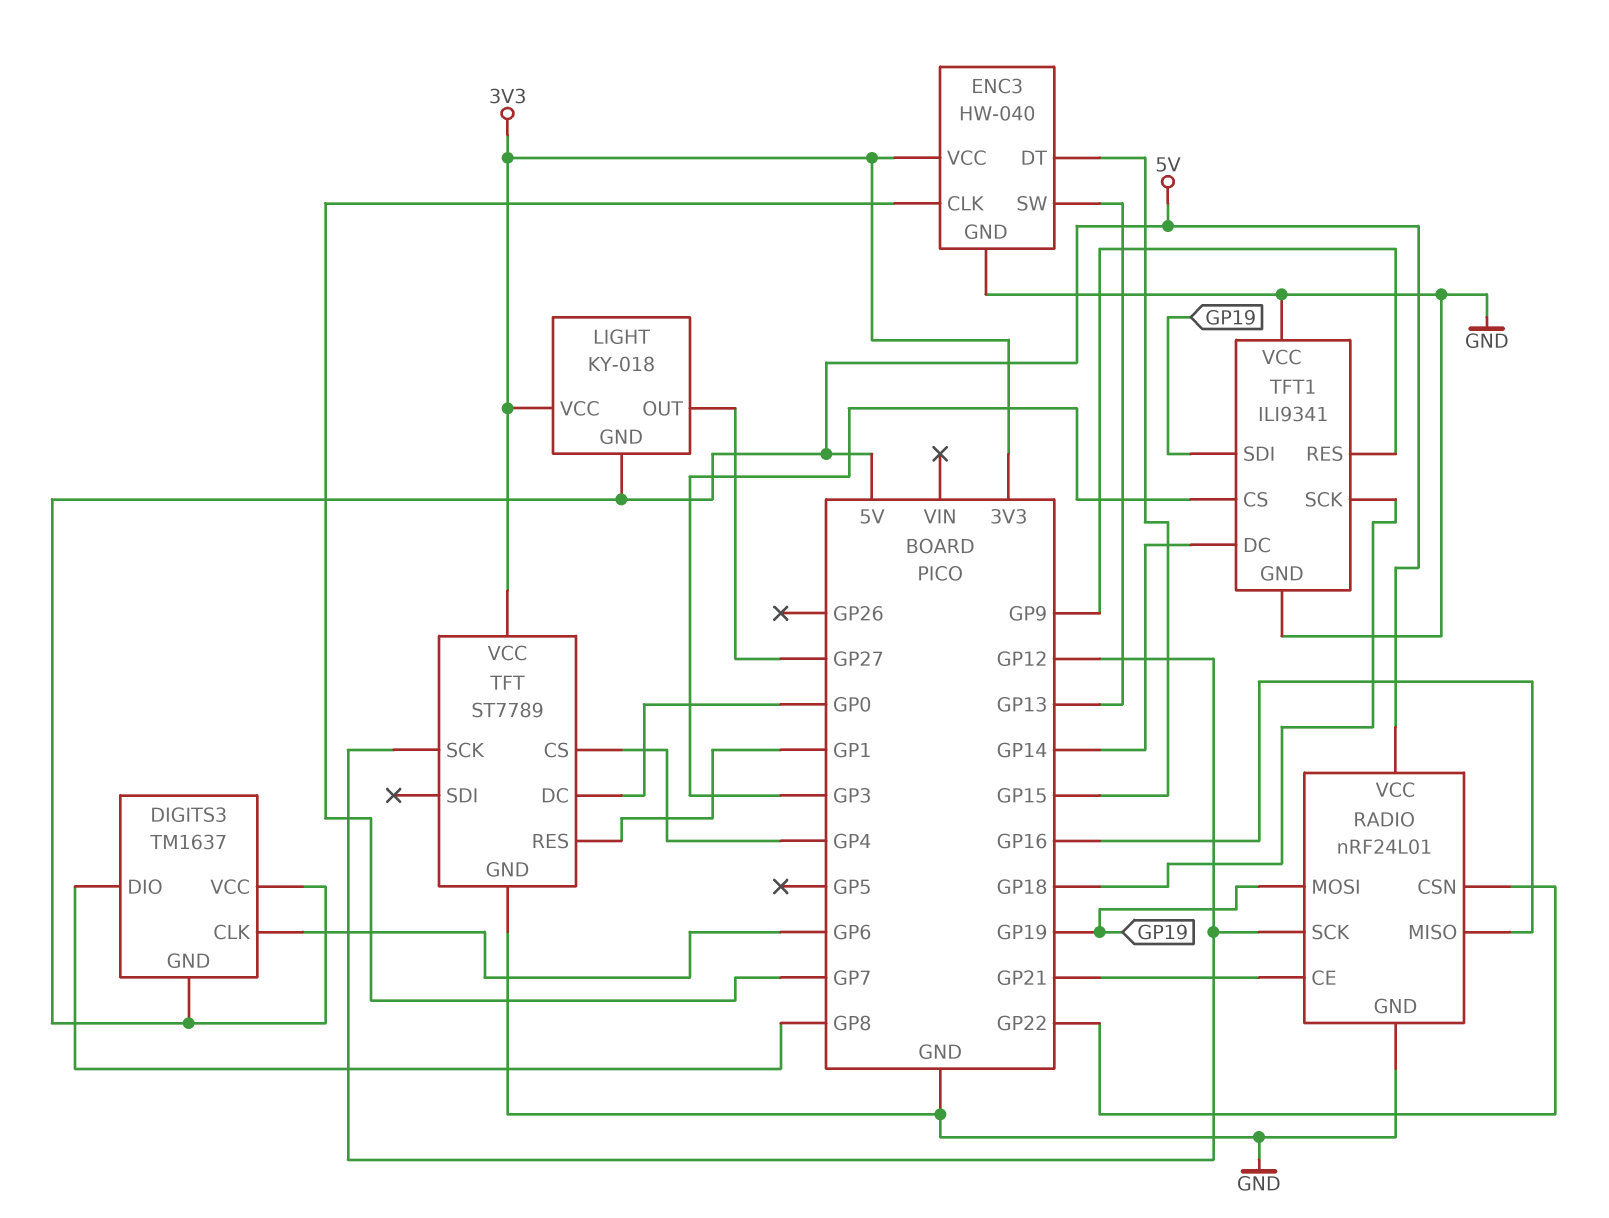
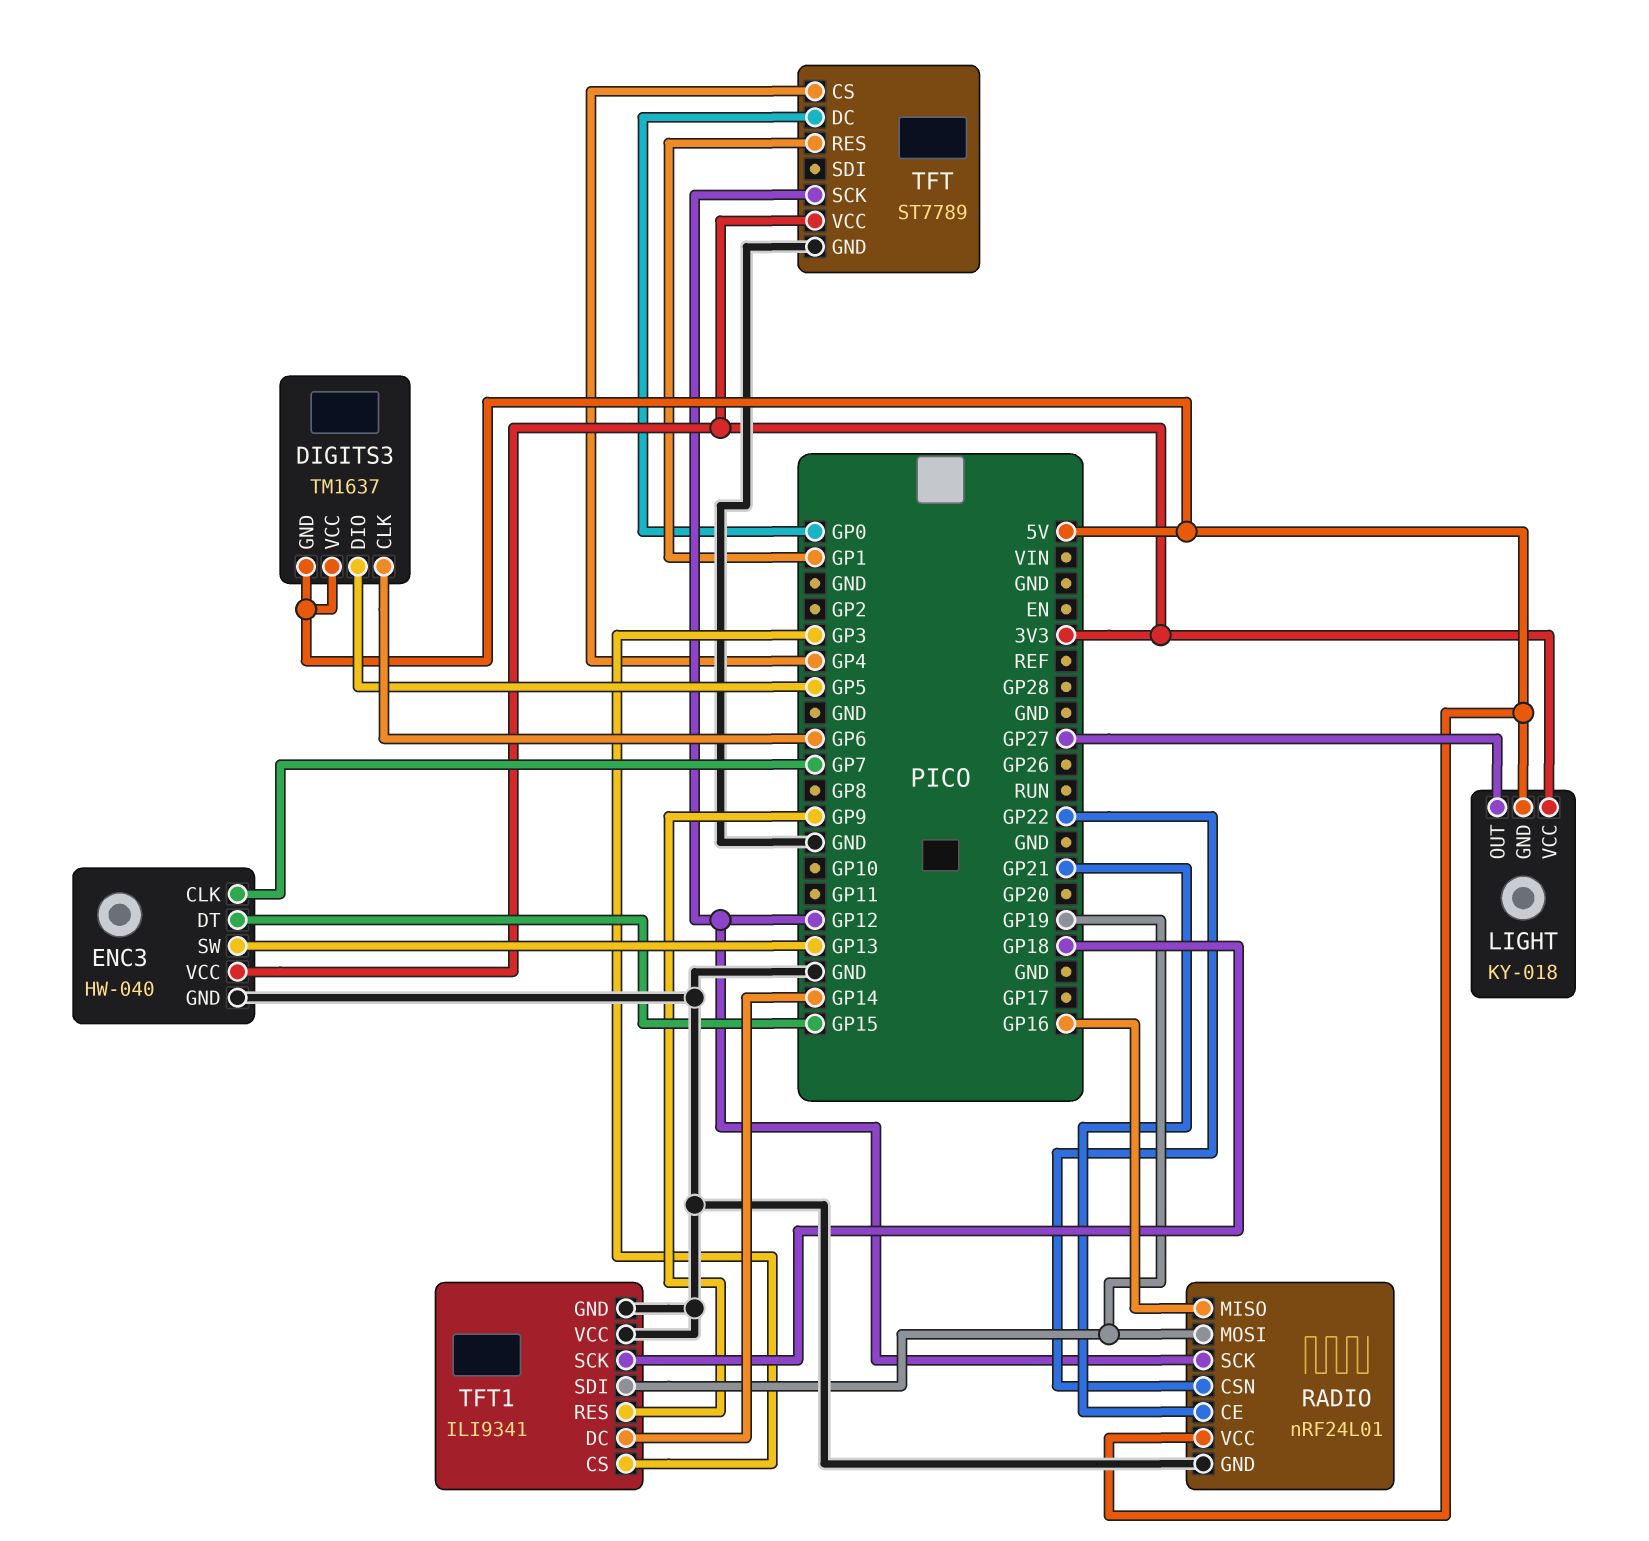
DIGITS3 pin DIO: GP8 -> GP5

